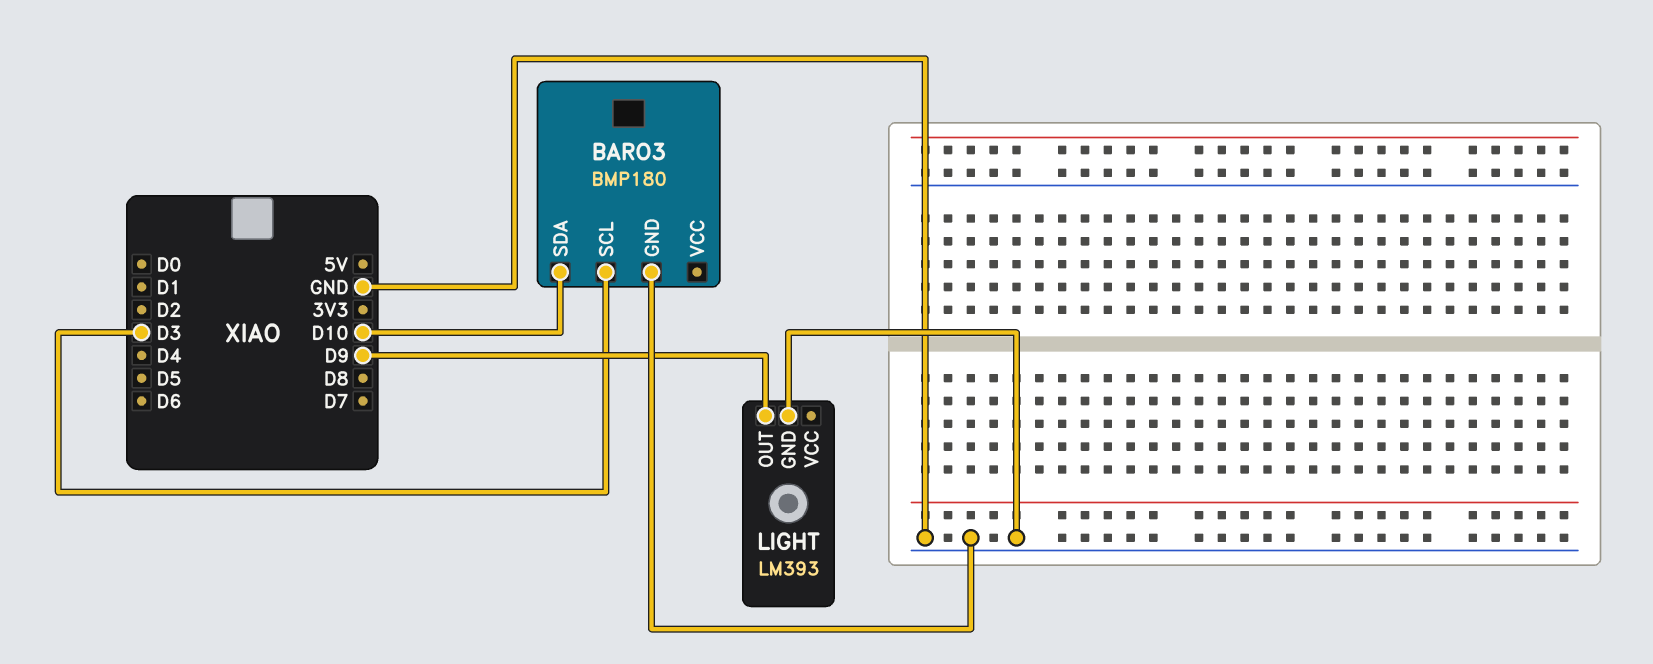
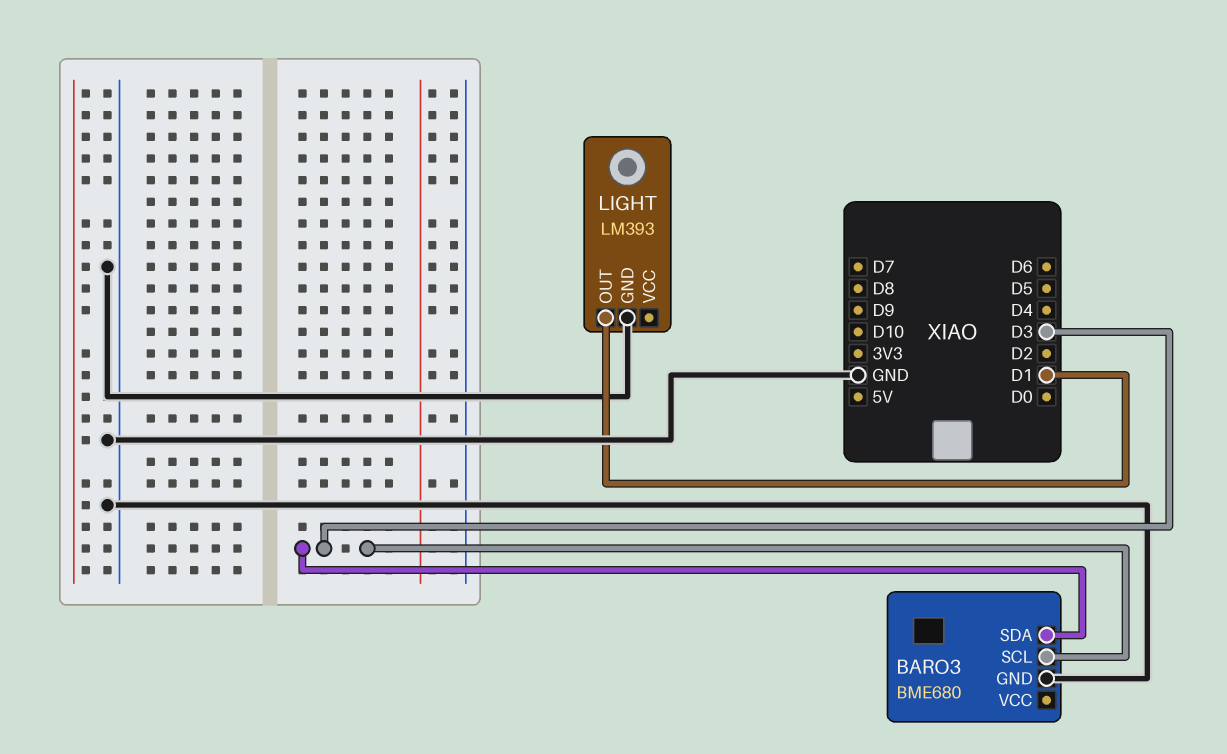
BARO3: BMP180 -> BME680
BARO3 pin SDA: D10 -> D3
LIGHT pin OUT: D9 -> D1

